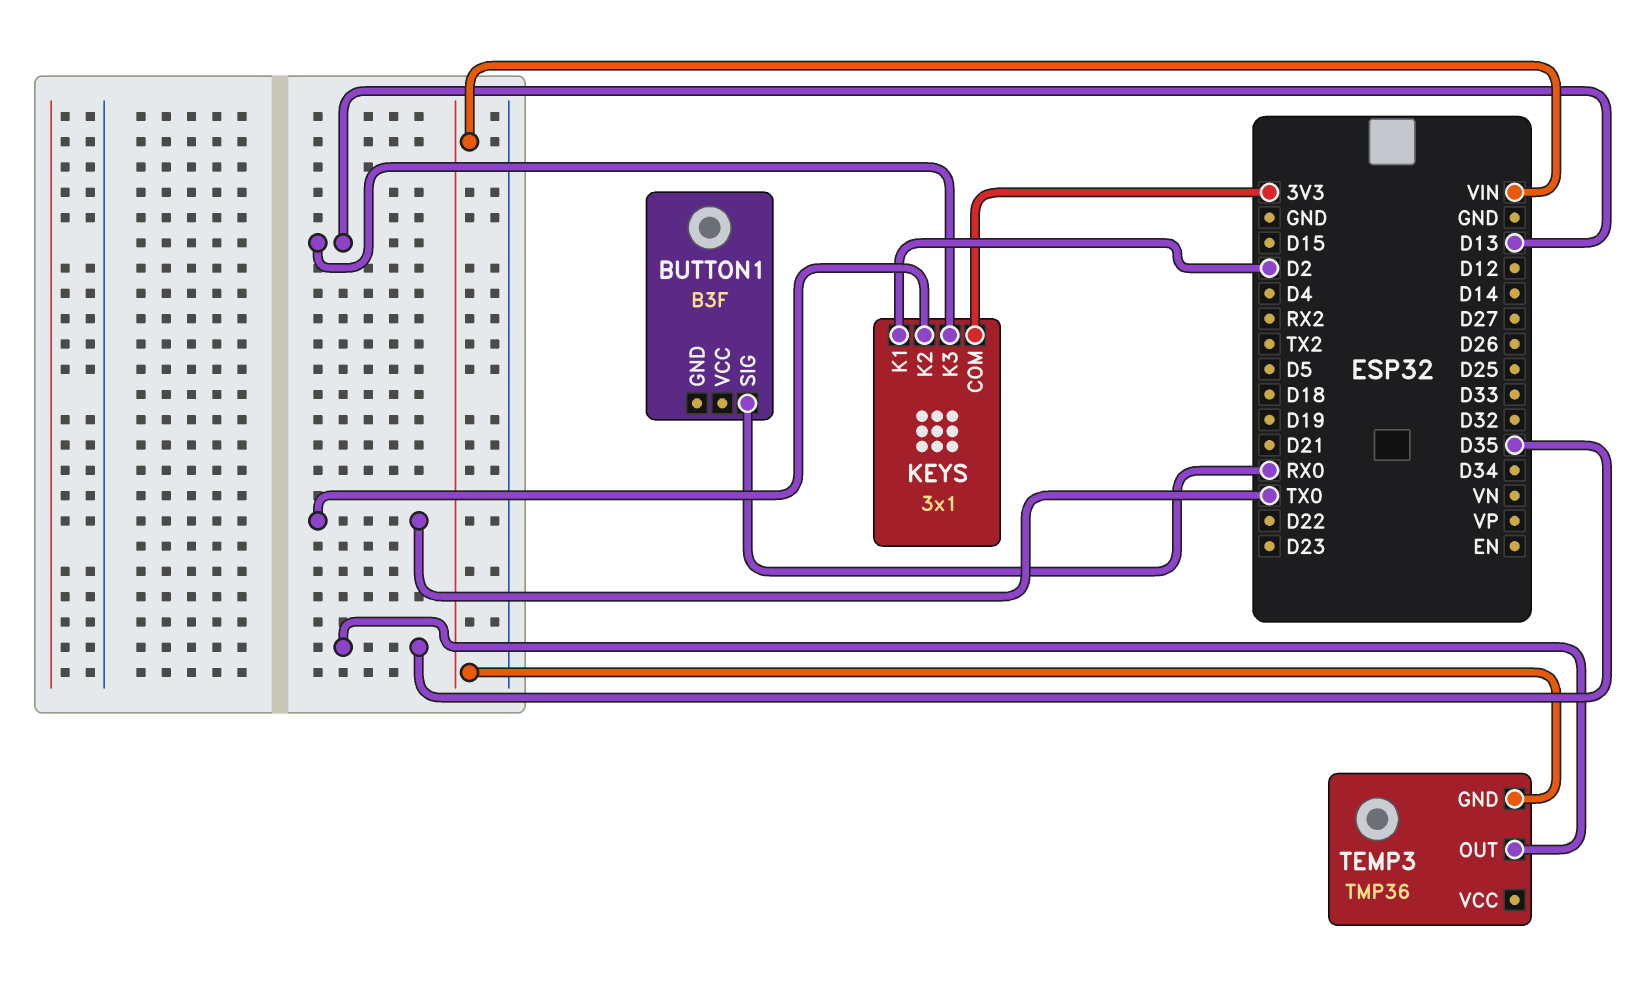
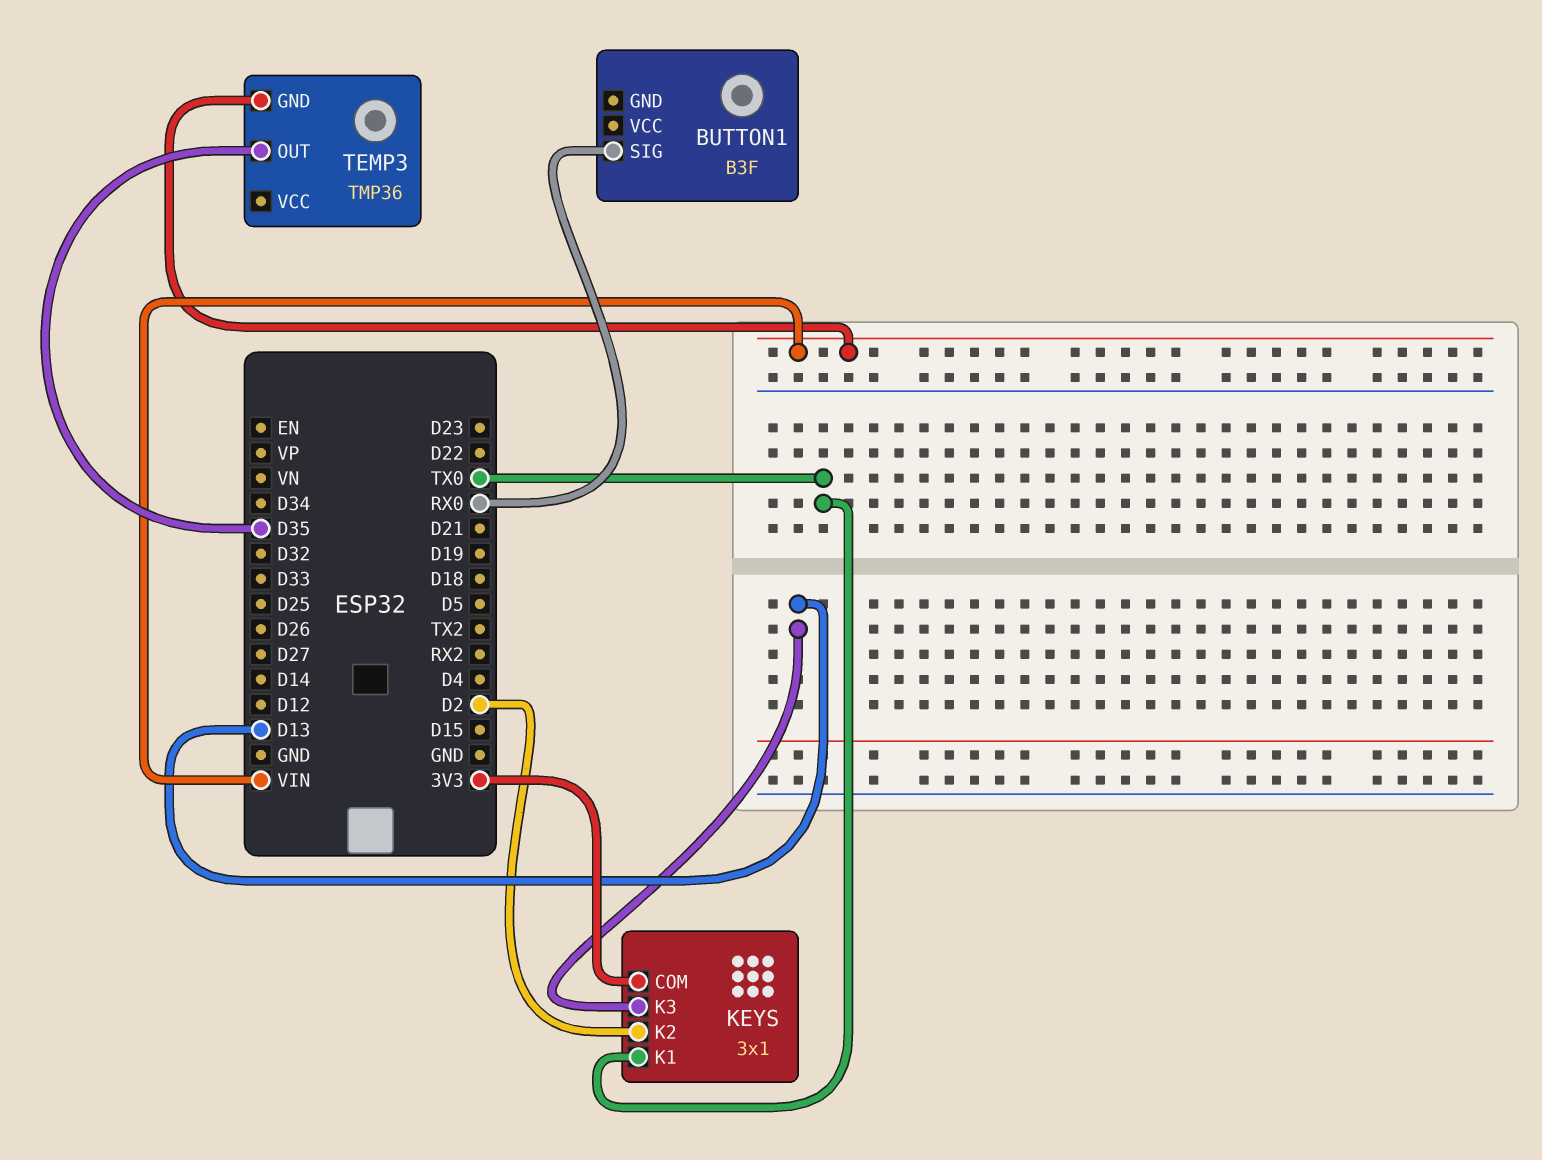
KEYS pin K1: D2 -> TX0
KEYS pin K2: TX0 -> D2

